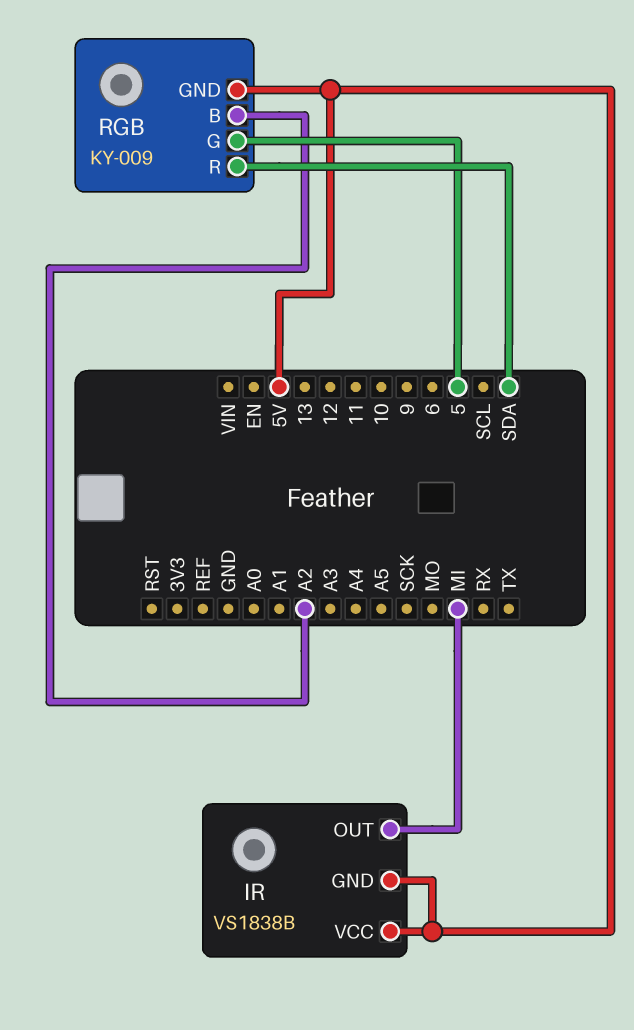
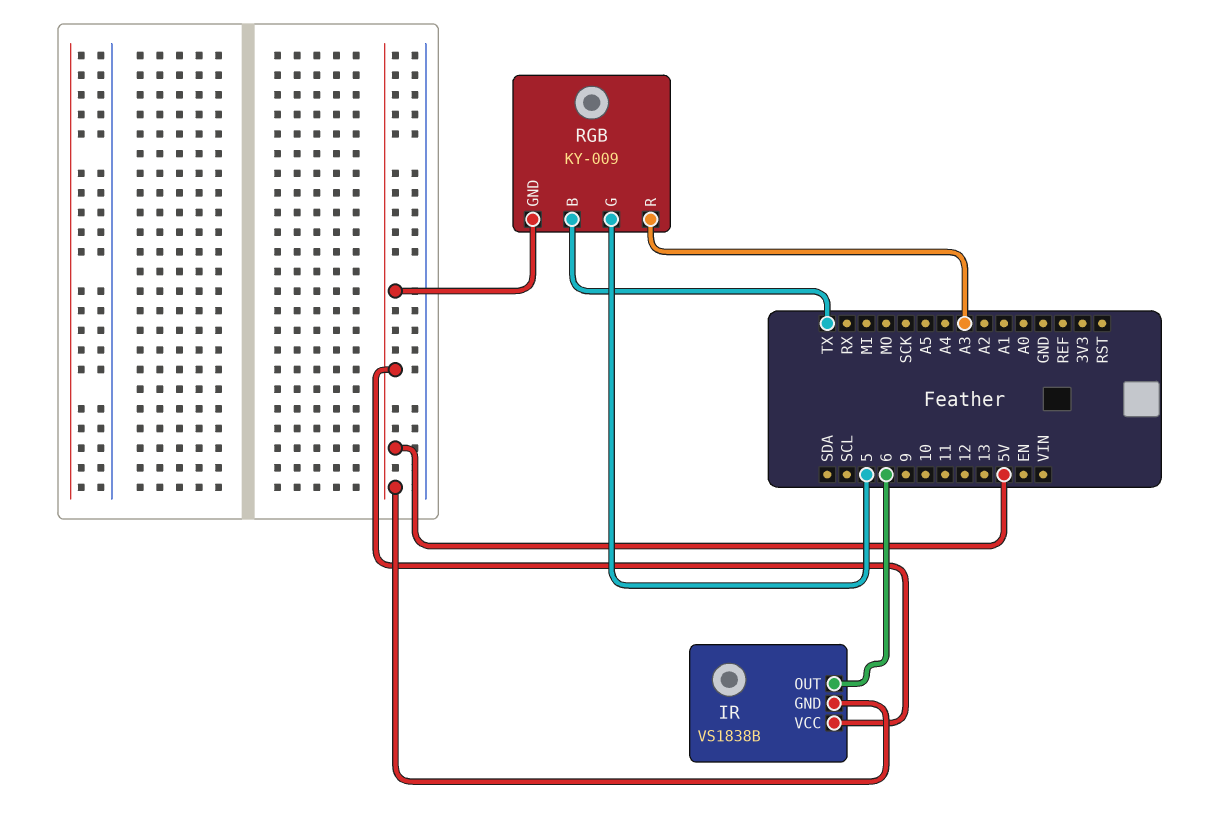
IR pin OUT: MI -> 6
RGB pin B: A2 -> TX
RGB pin R: SDA -> A3

